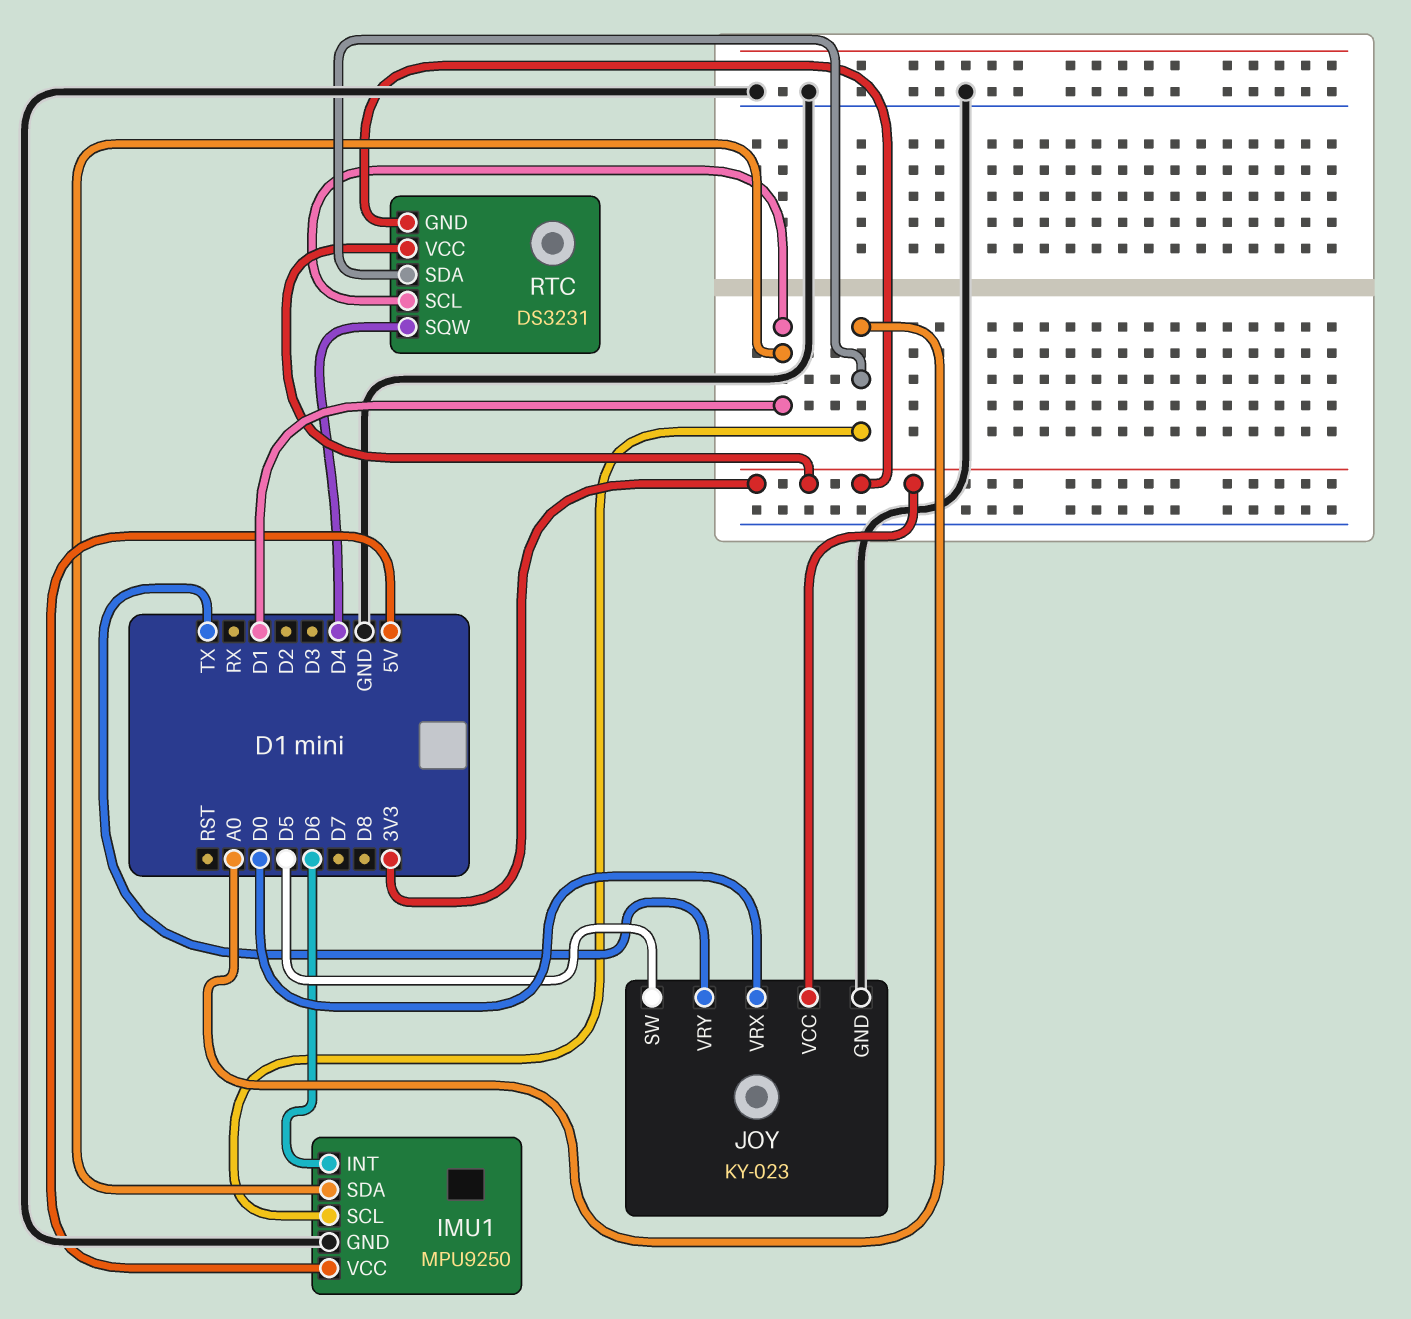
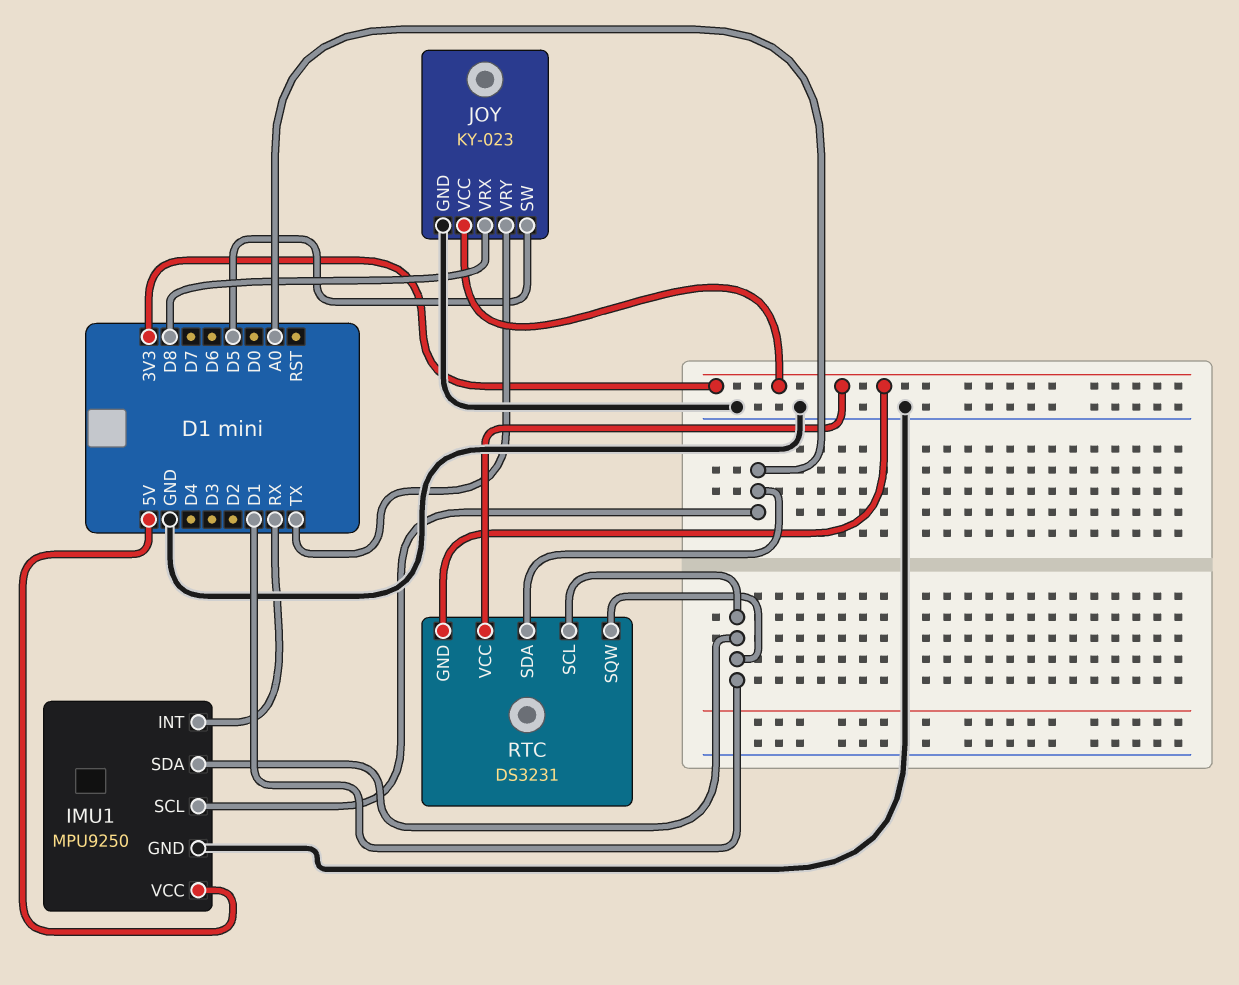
IMU1 pin INT: D6 -> RX
JOY pin VRX: D0 -> D8
RTC pin SQW: D4 -> D1

